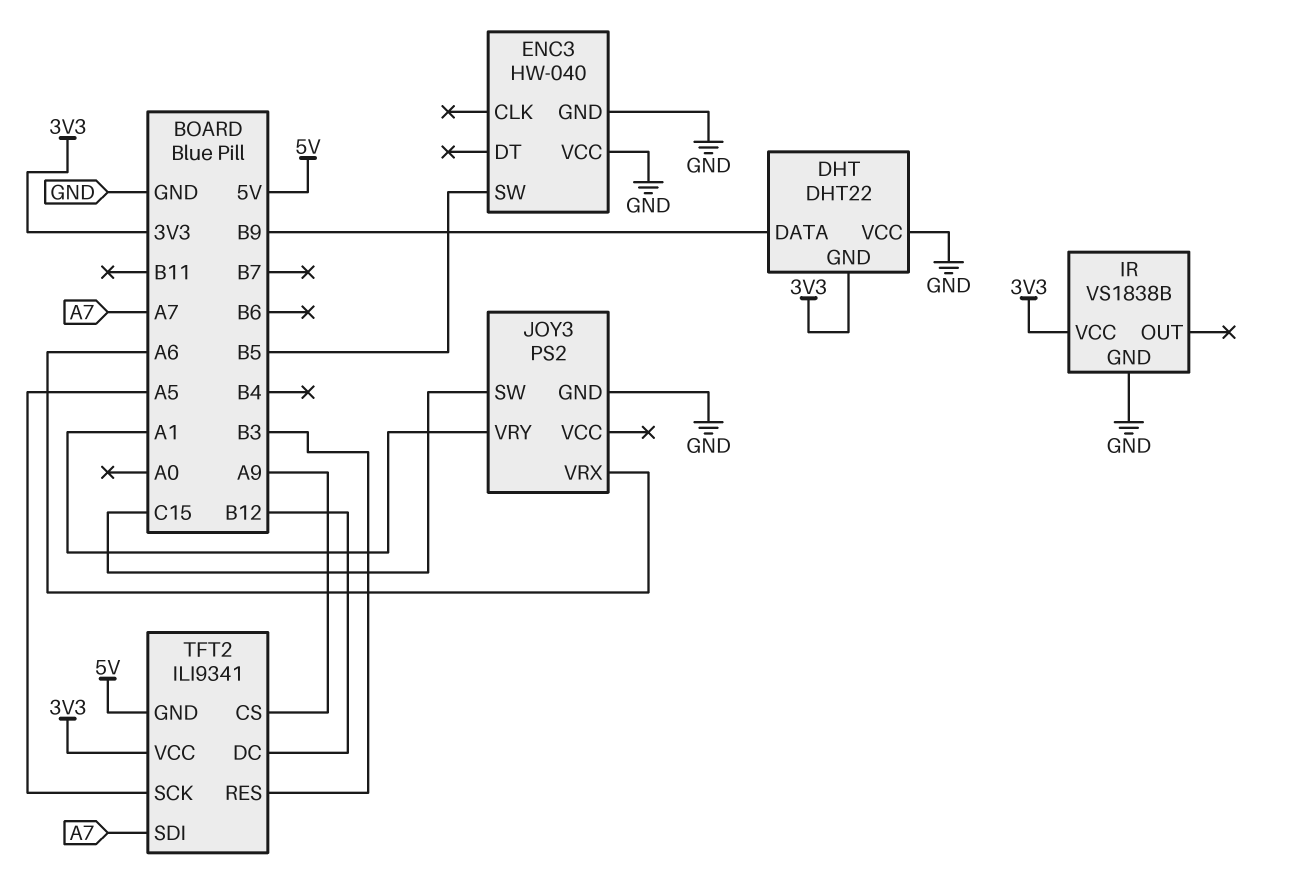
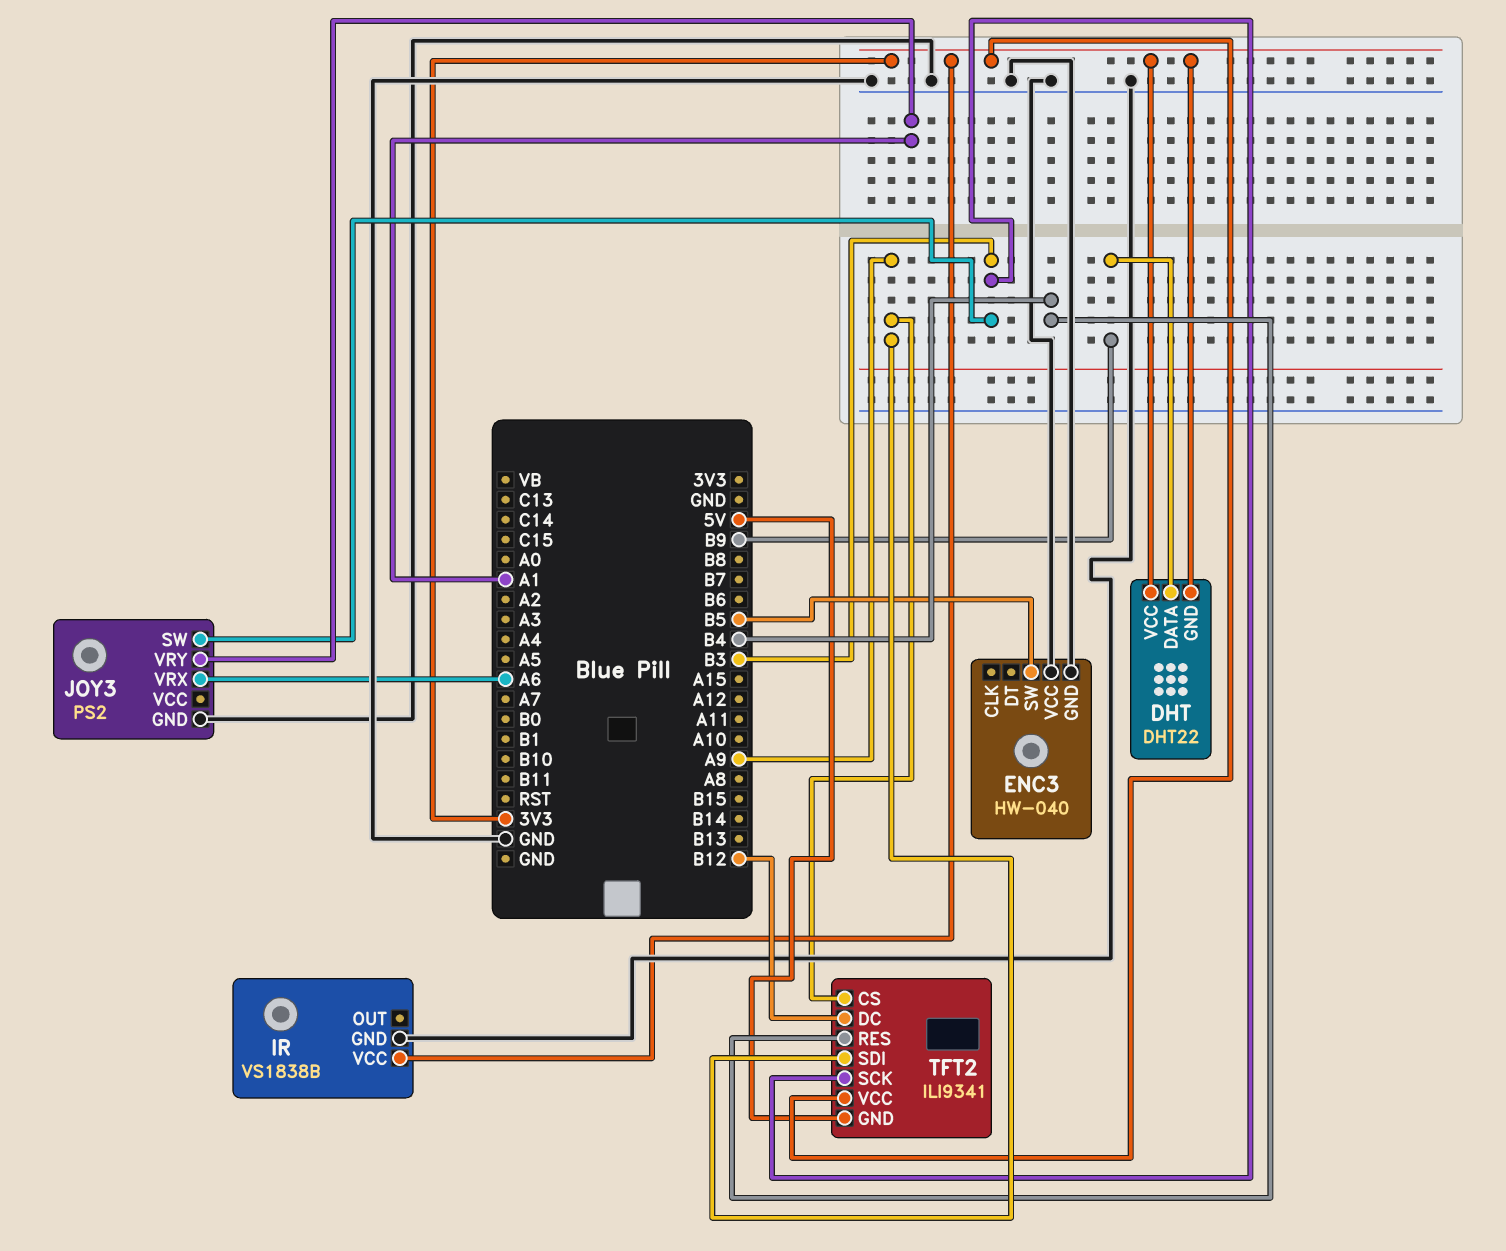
DHT pin VCC: GND -> 3V3
JOY3 pin SW: C15 -> B3
TFT2 pin RES: B3 -> B4
TFT2 pin SCK: A5 -> B3
TFT2 pin SDI: A7 -> A9

